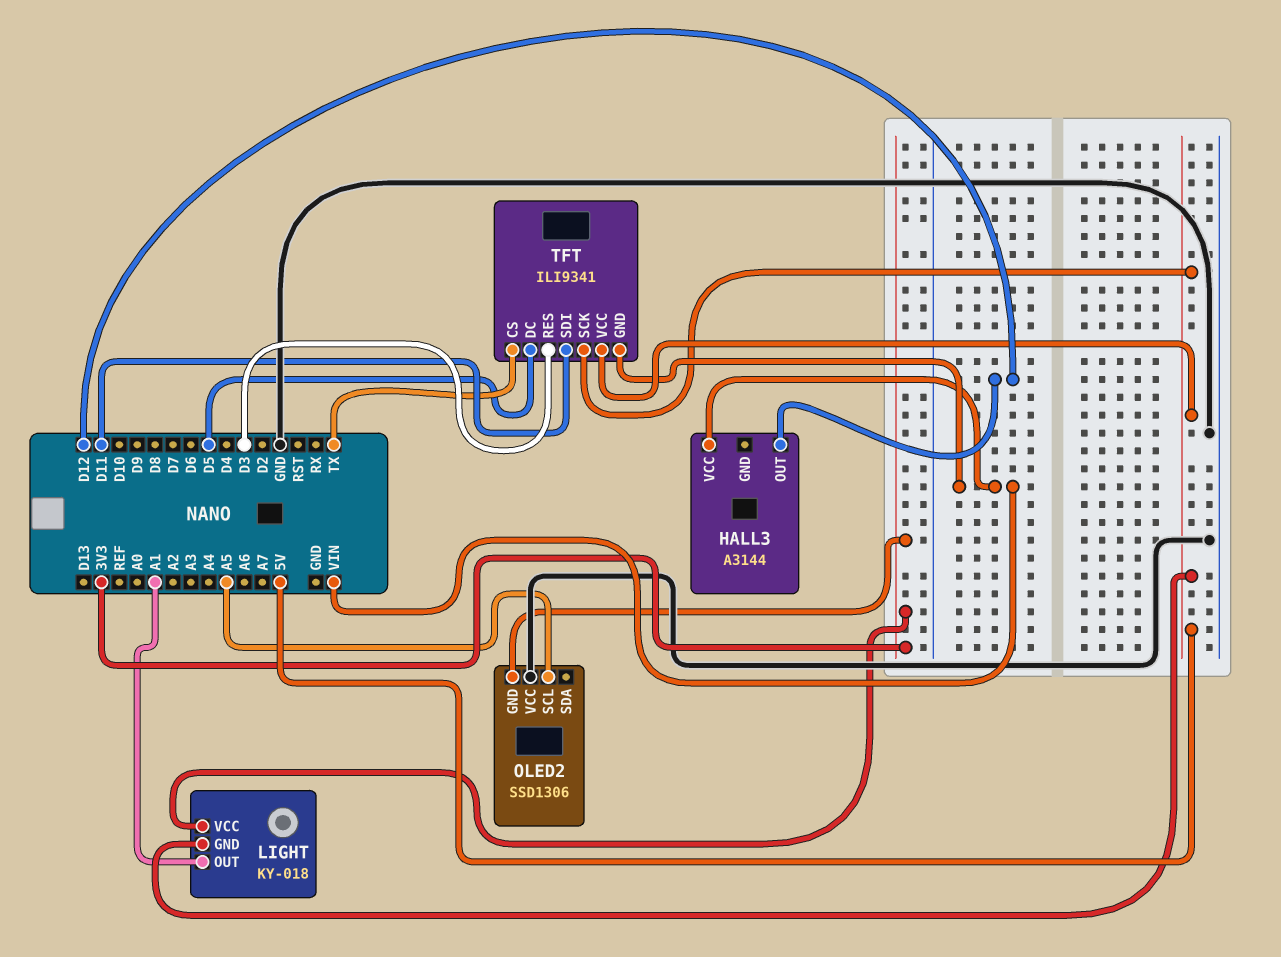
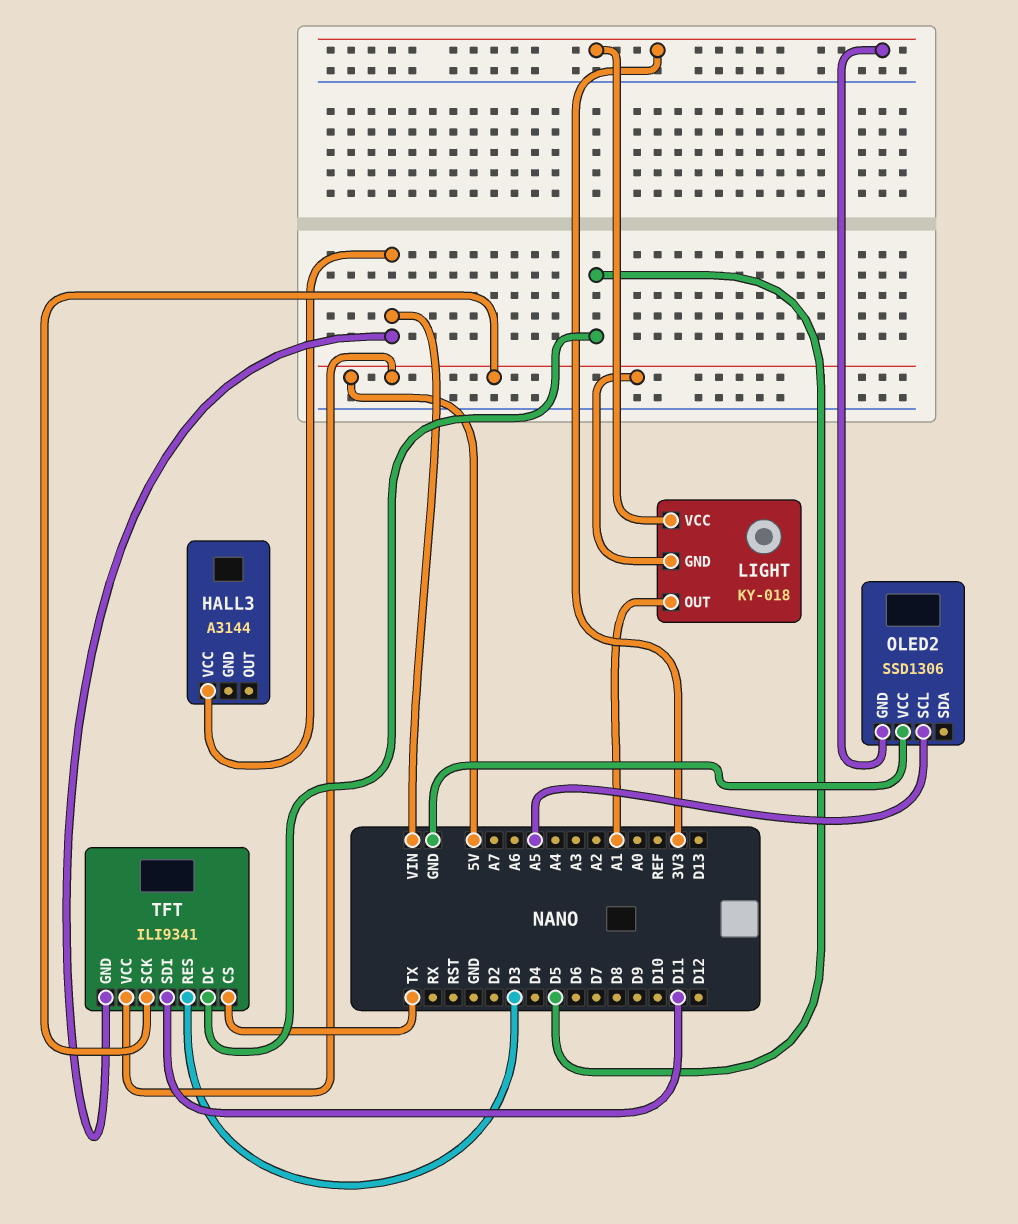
HALL3 pin OUT: D12 -> none

